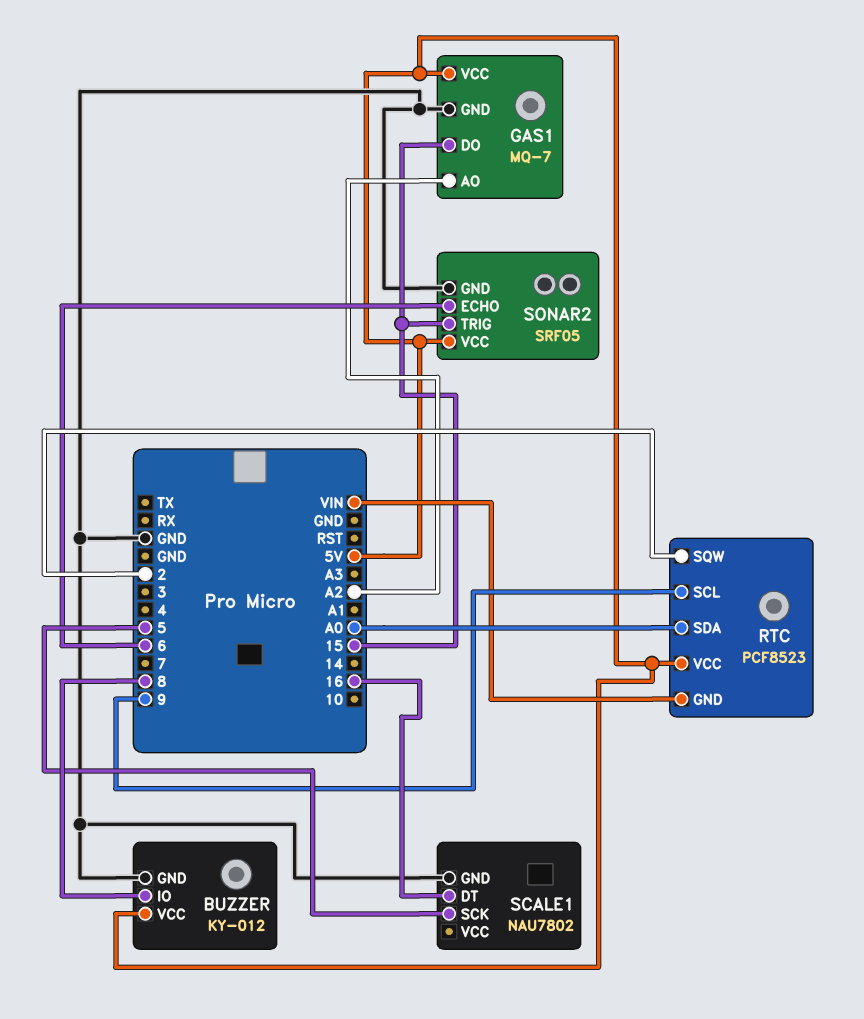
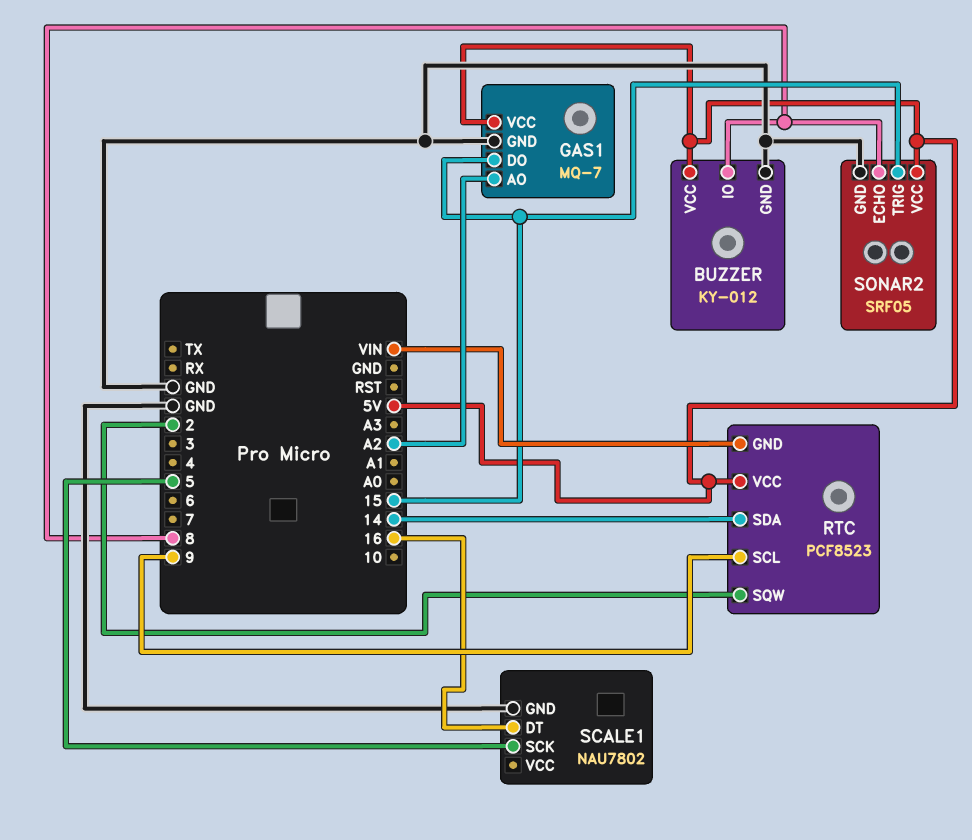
RTC pin SDA: A0 -> 14
SONAR2 pin ECHO: 6 -> 8

